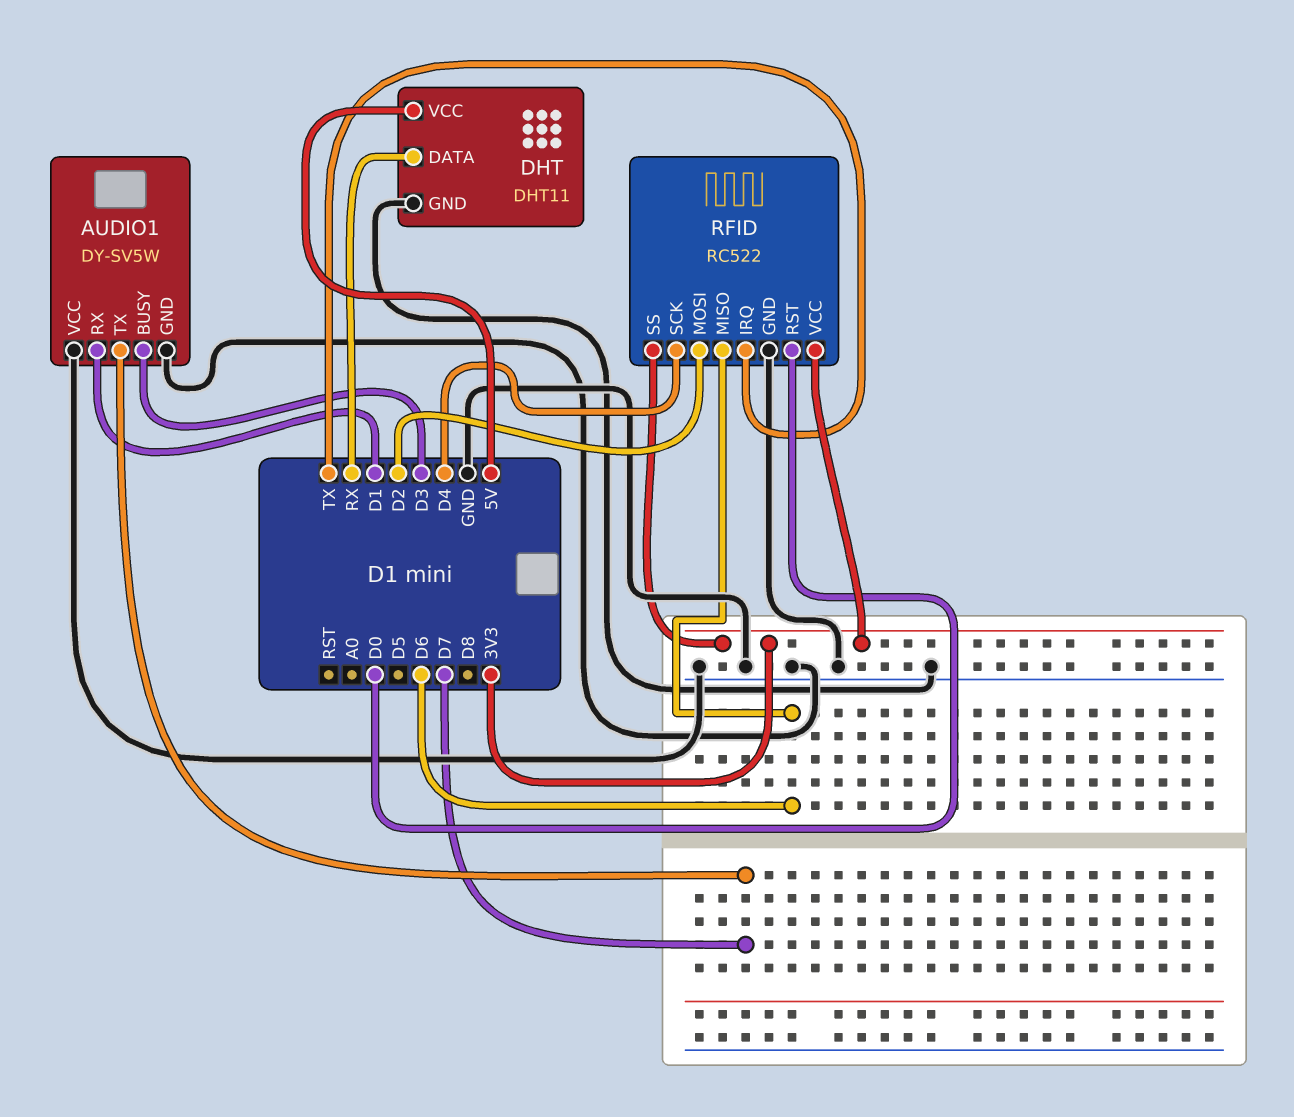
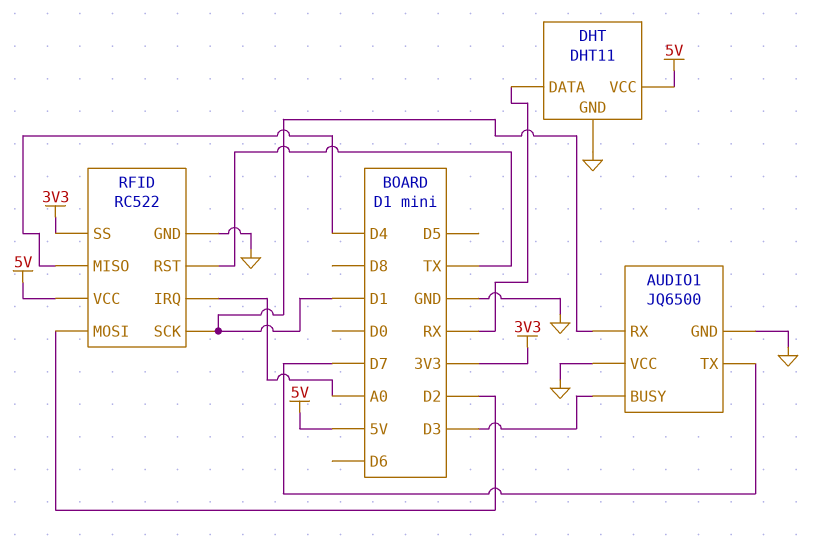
AUDIO1: DY-SV5W -> JQ6500
RFID pin IRQ: TX -> A0
RFID pin MISO: D6 -> D4
RFID pin RST: D0 -> TX
RFID pin SCK: D4 -> D1
RFID pin VCC: 3V3 -> 5V

